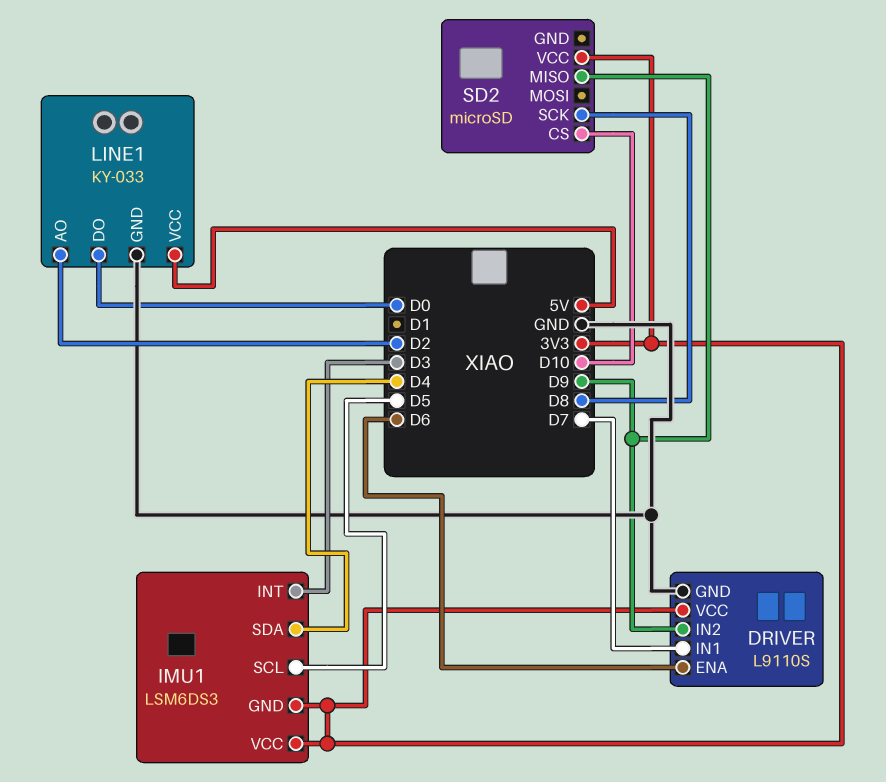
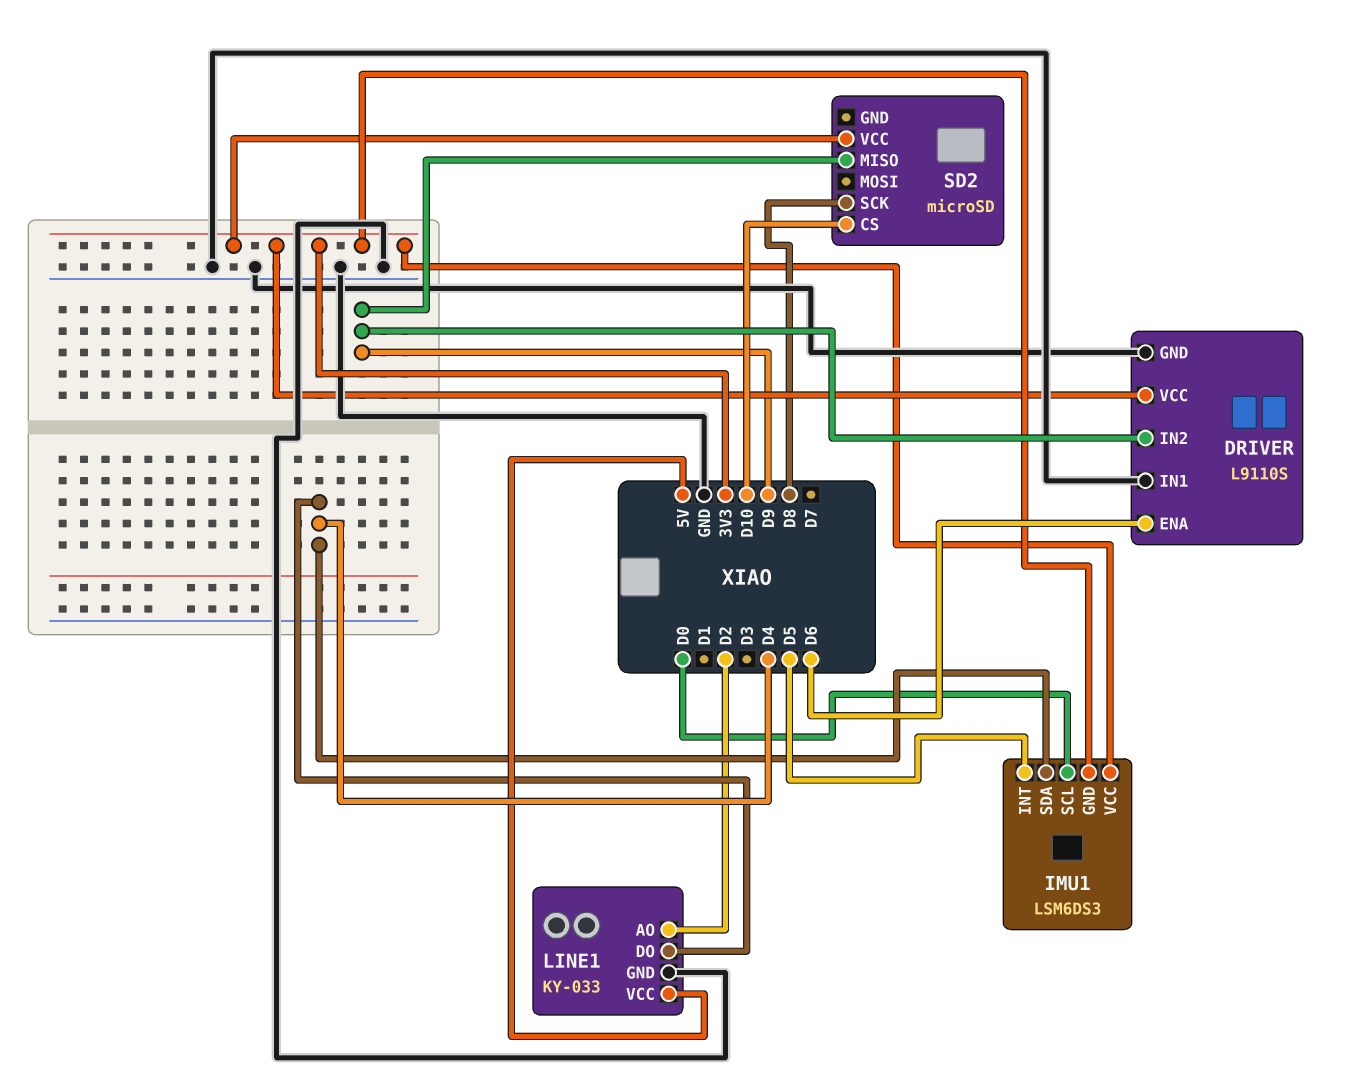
DRIVER pin IN1: D7 -> GND
IMU1 pin INT: D3 -> D5
IMU1 pin SCL: D5 -> D0
LINE1 pin DO: D0 -> D4

